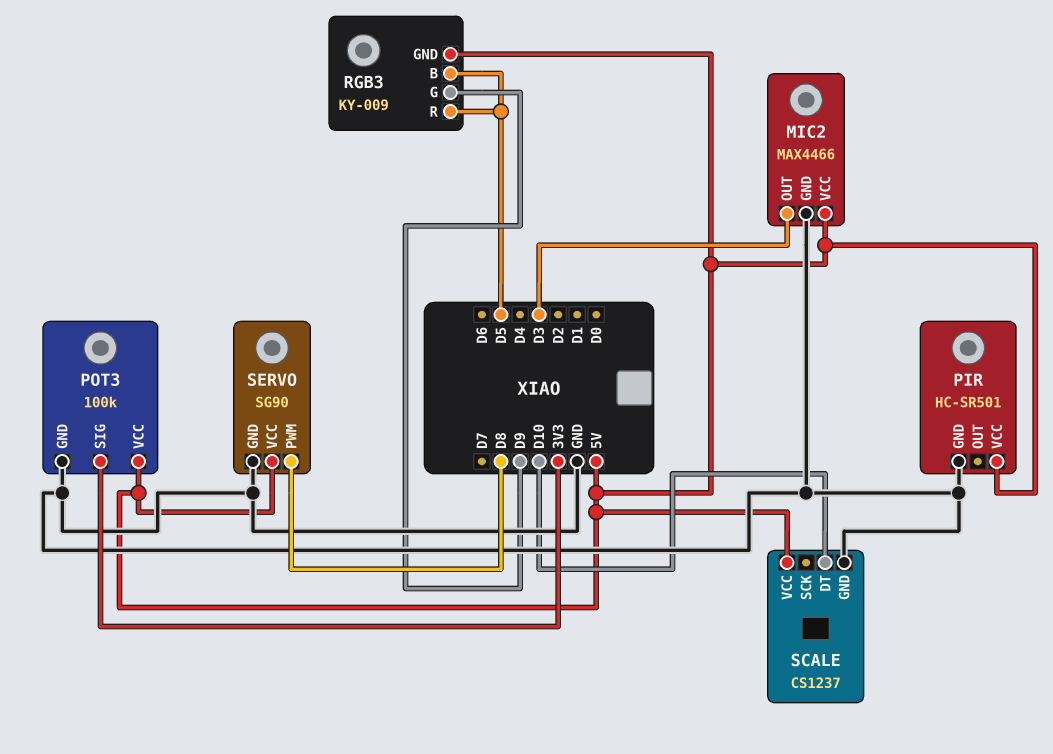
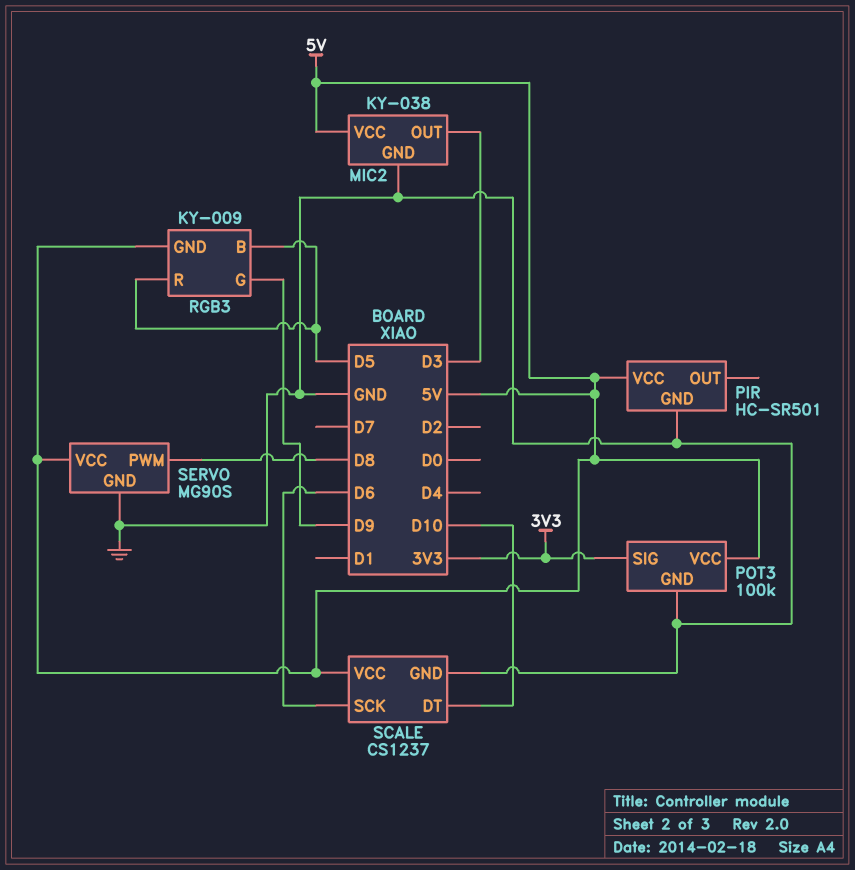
MIC2: MAX4466 -> KY-038
SCALE pin SCK: none -> D6
SERVO: SG90 -> MG90S

